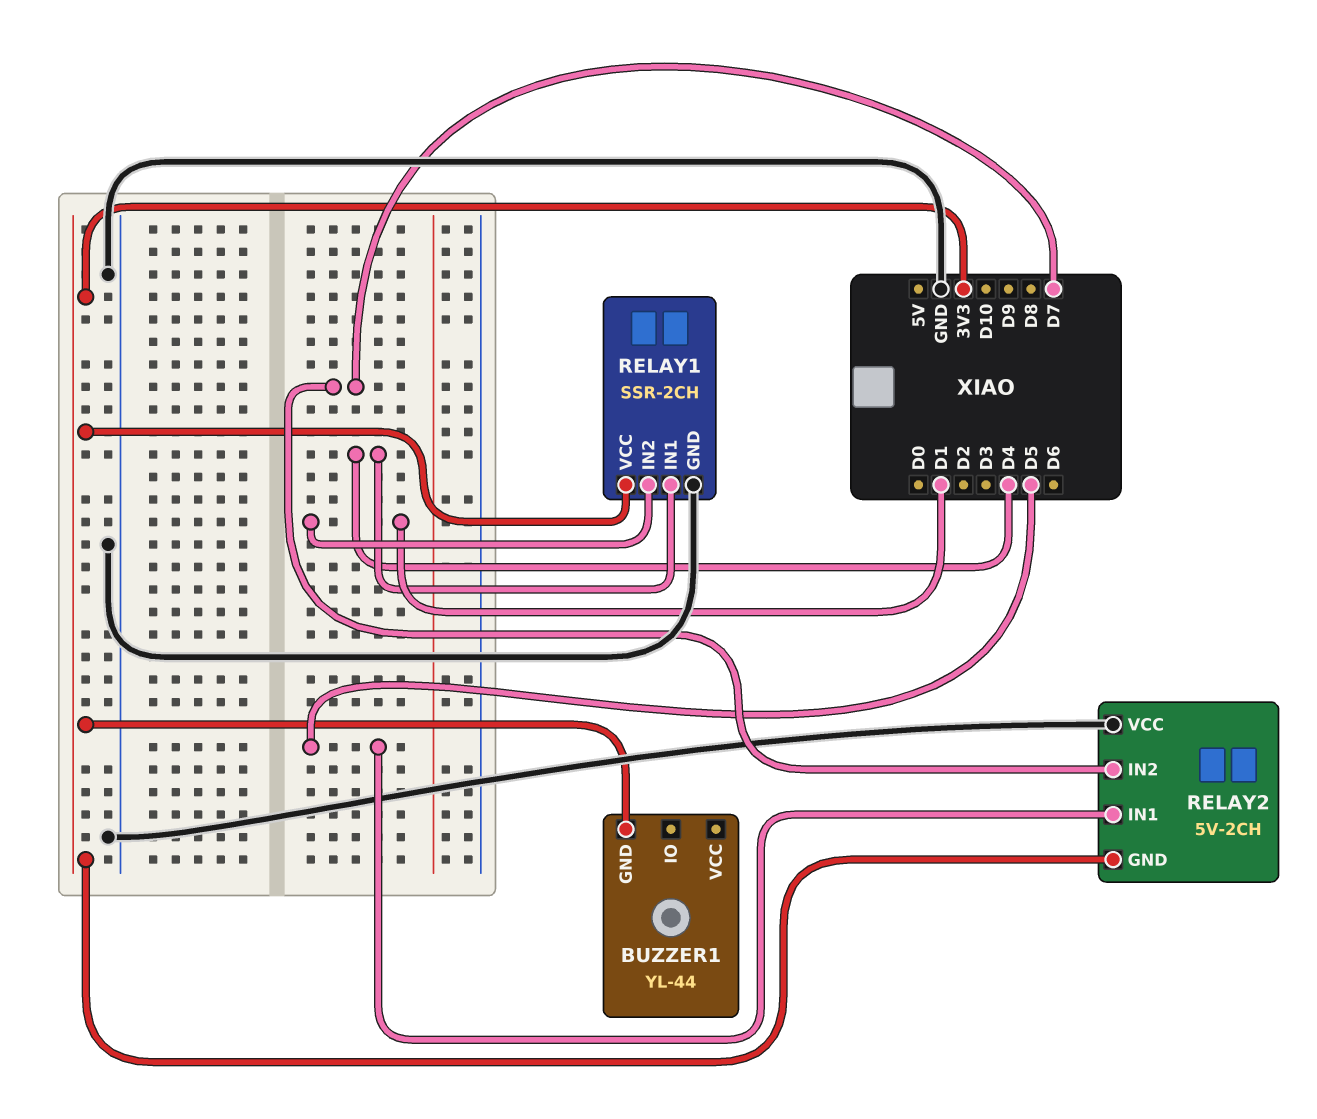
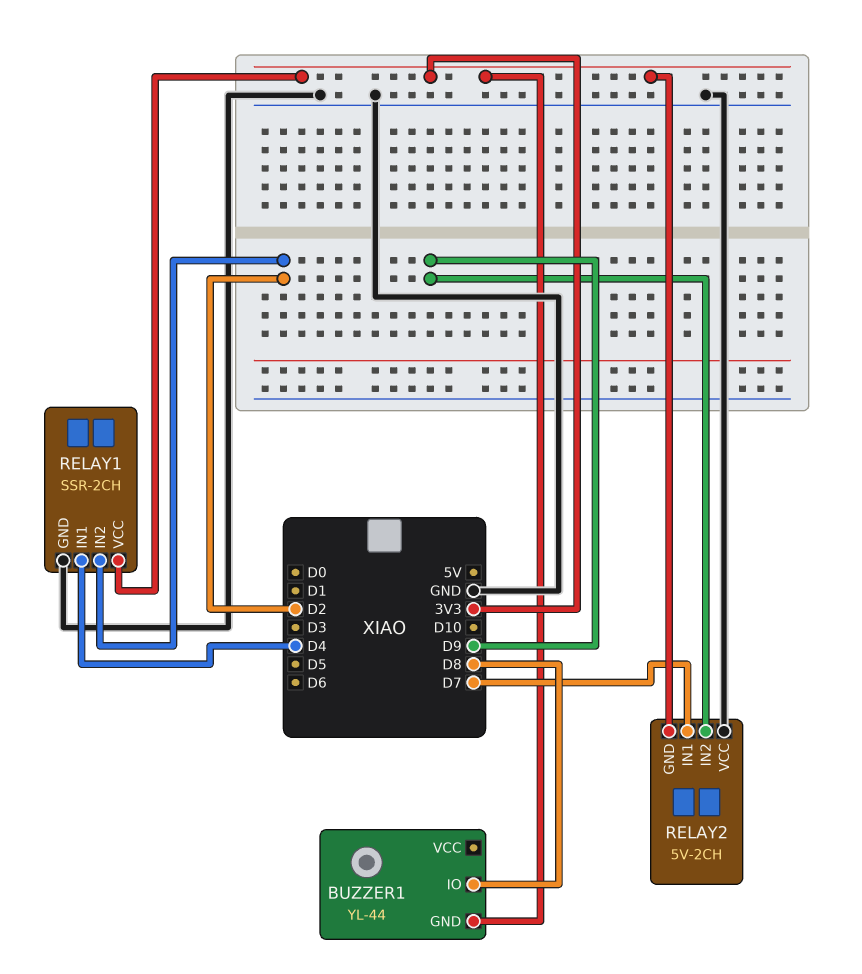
BUZZER1 pin IO: none -> D8
RELAY1 pin IN2: D1 -> D2
RELAY2 pin IN1: D5 -> D7
RELAY2 pin IN2: D7 -> D9

